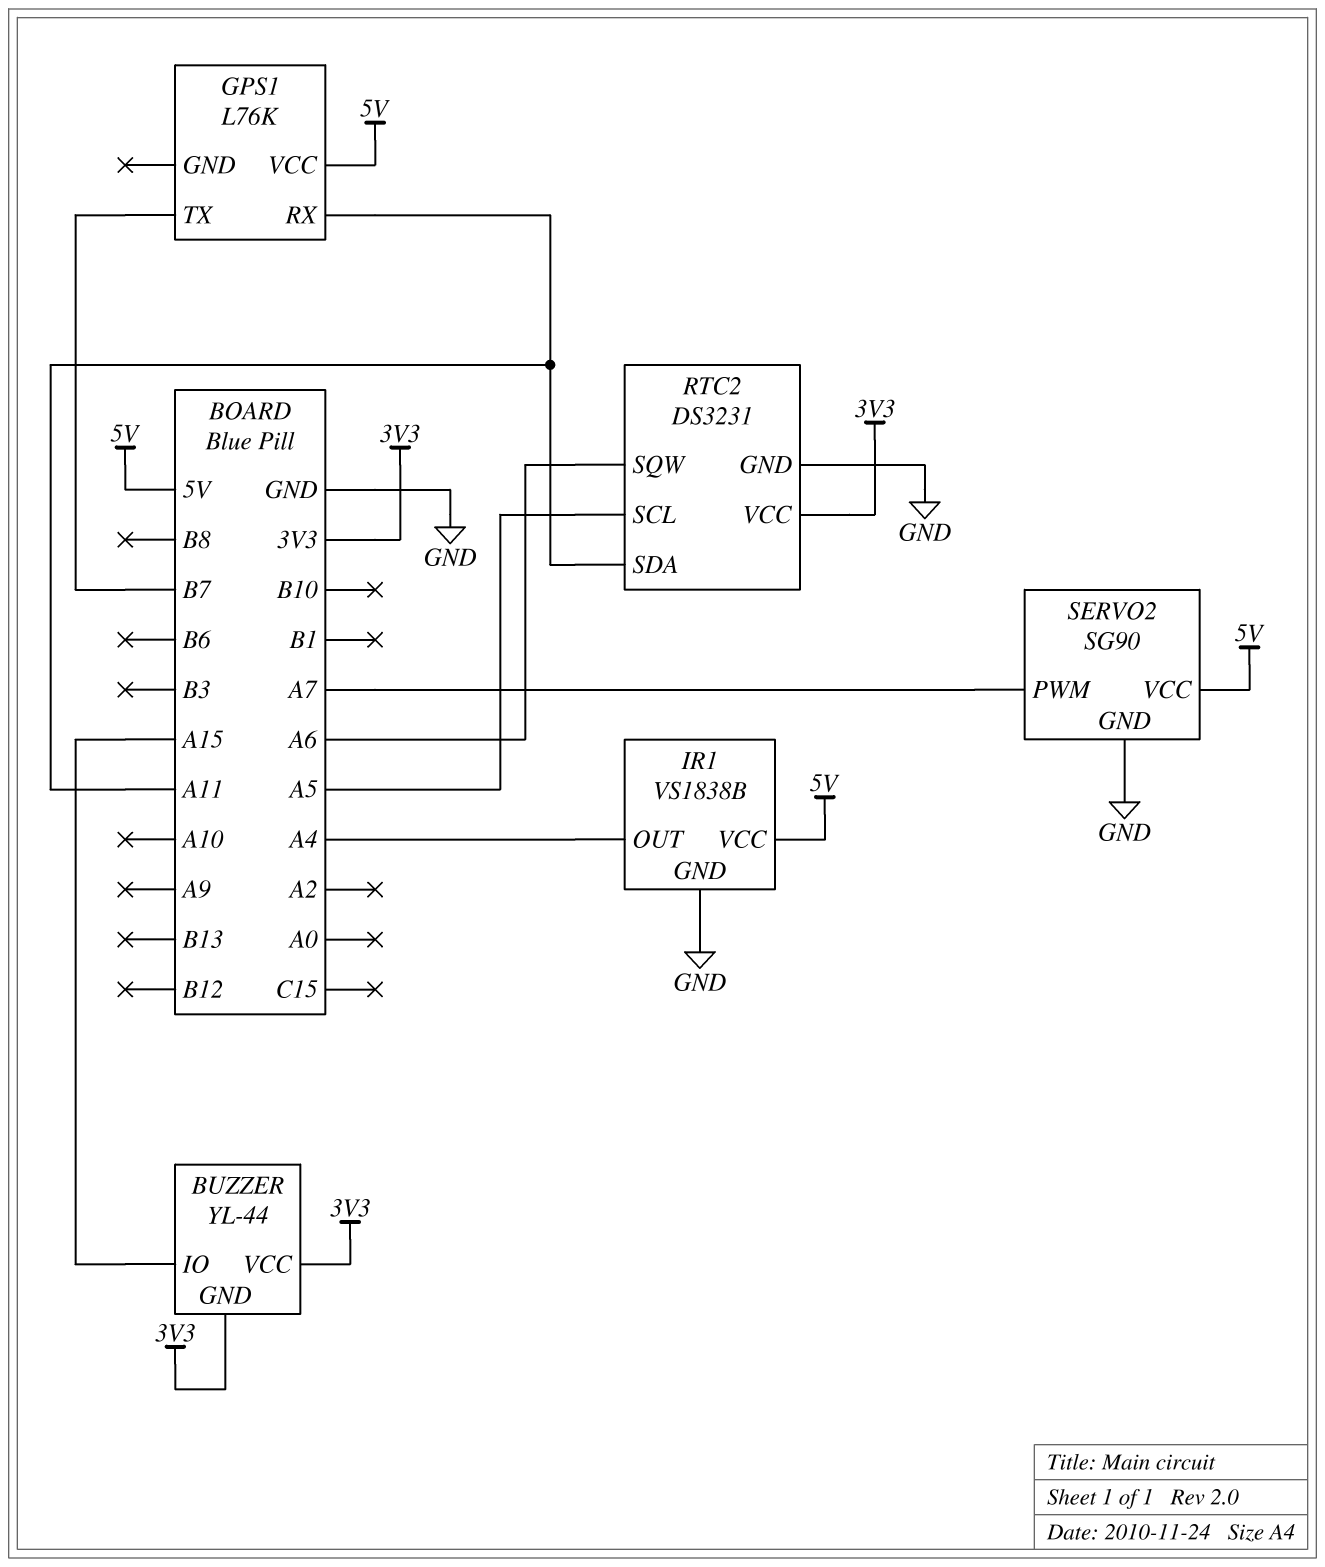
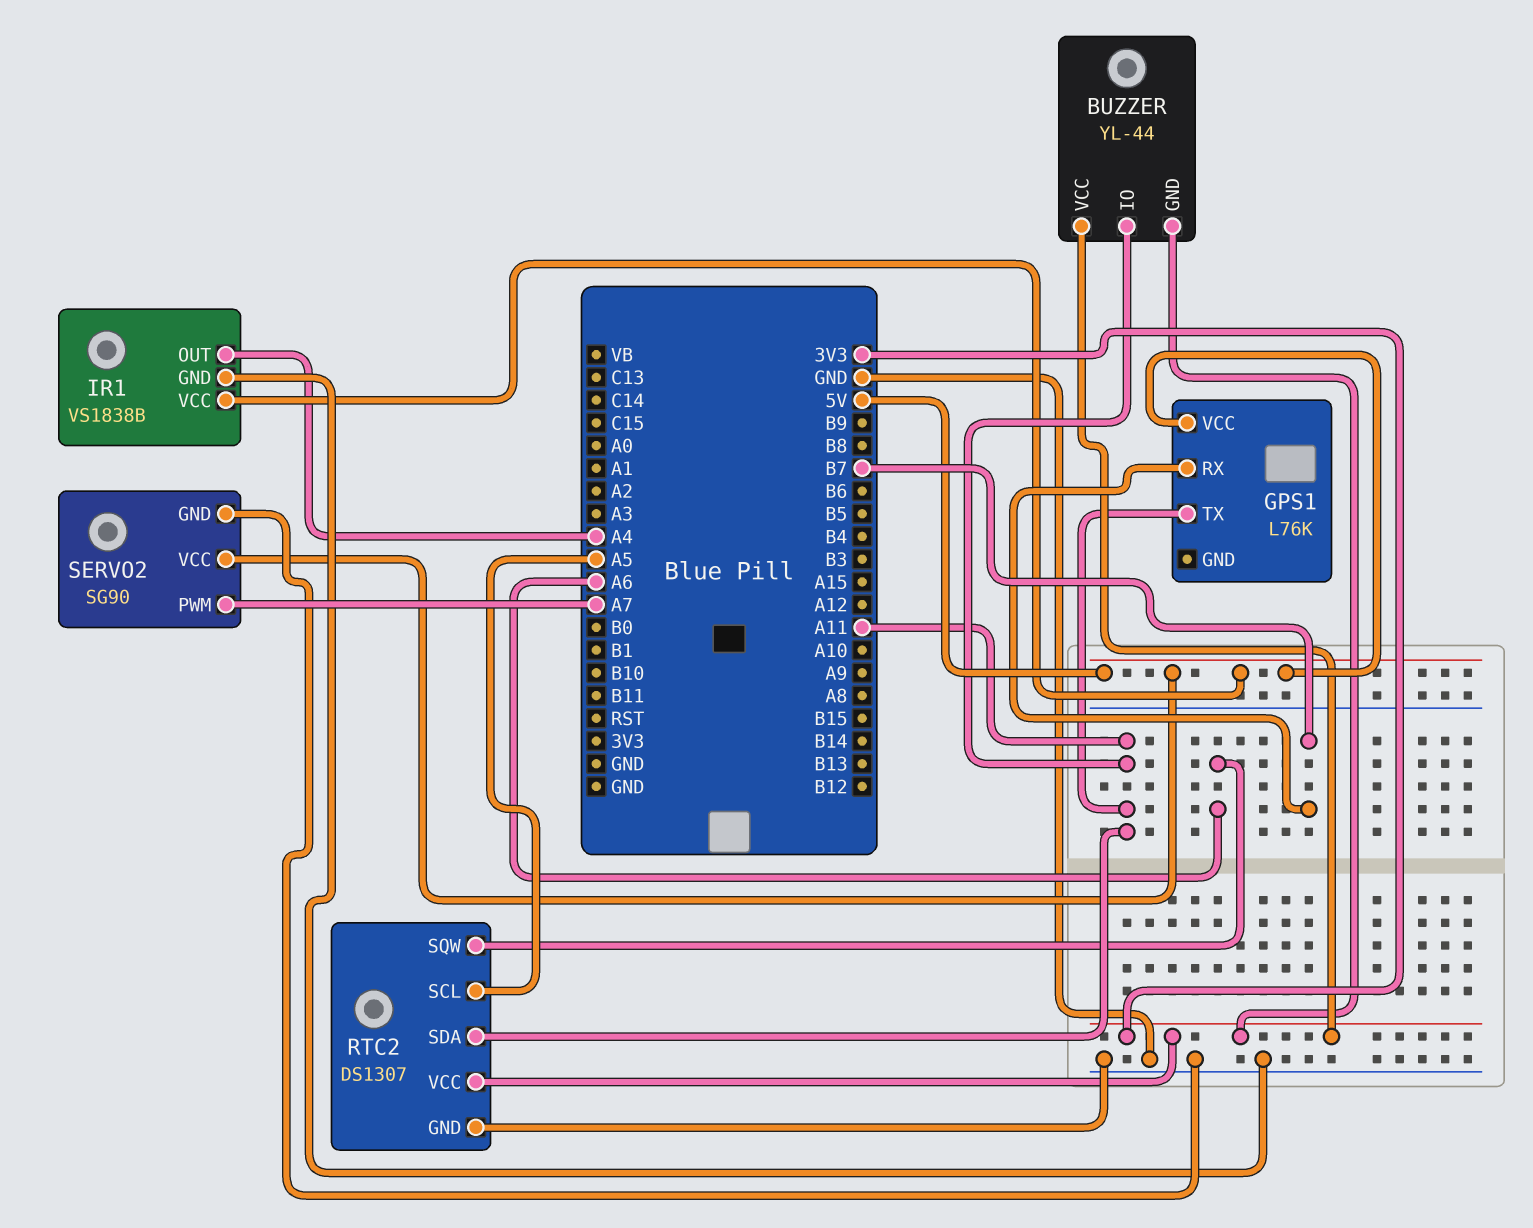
BUZZER pin IO: A15 -> A11
GPS1 pin RX: A11 -> B7
GPS1 pin TX: B7 -> A11
RTC2: DS3231 -> DS1307

